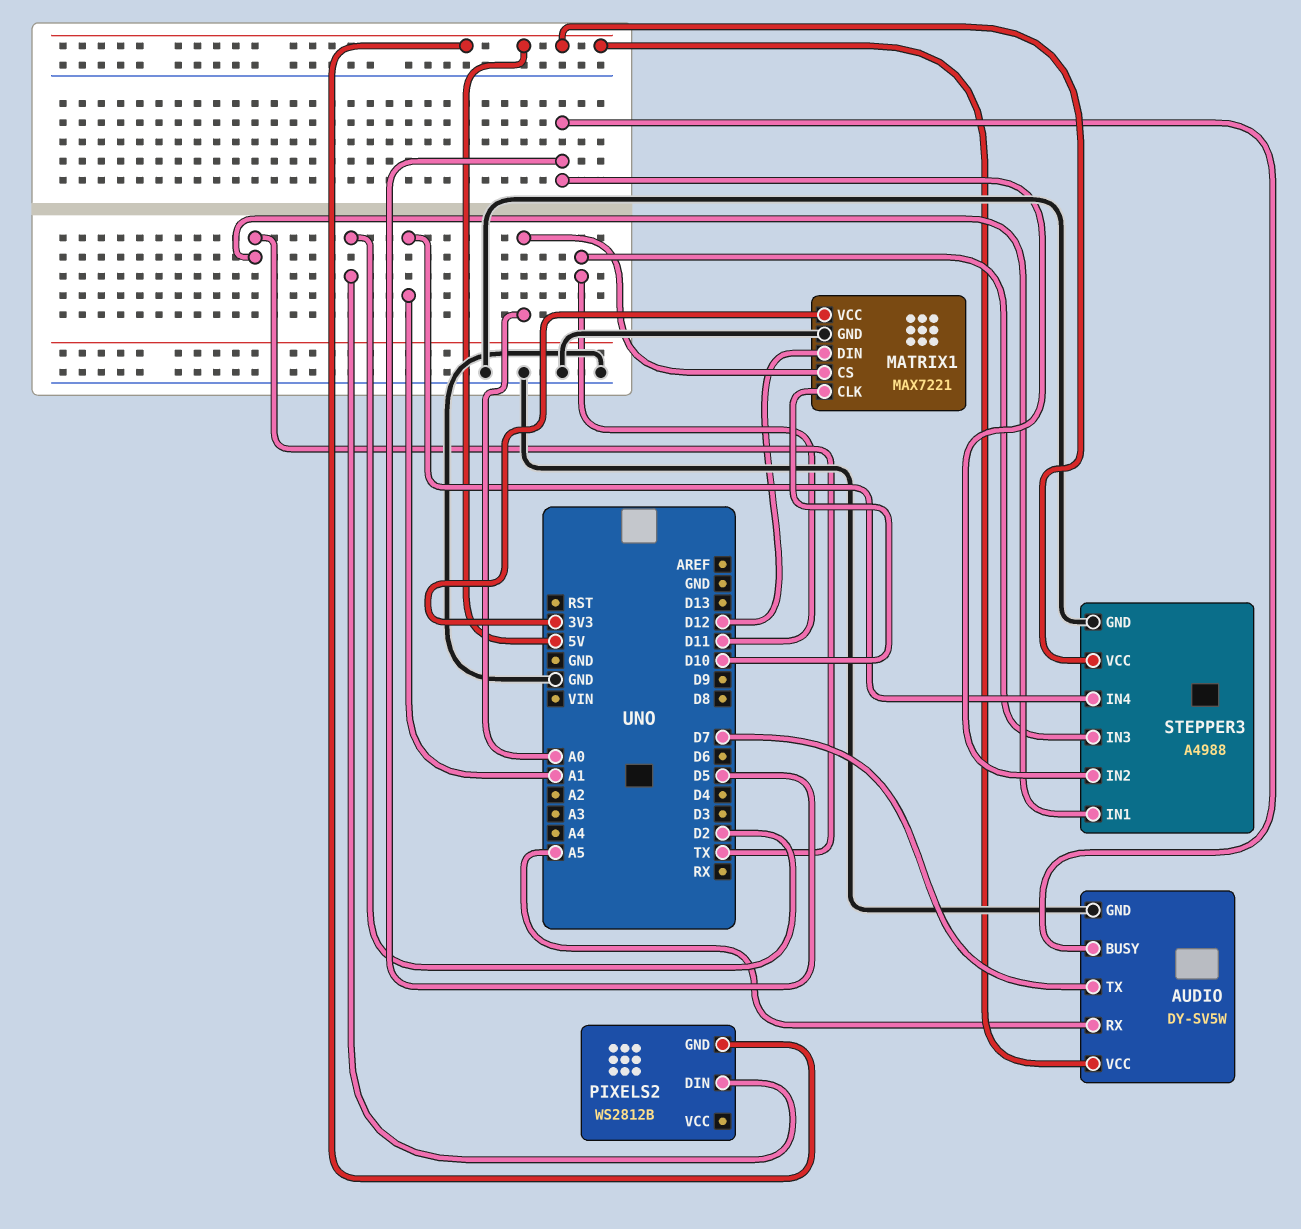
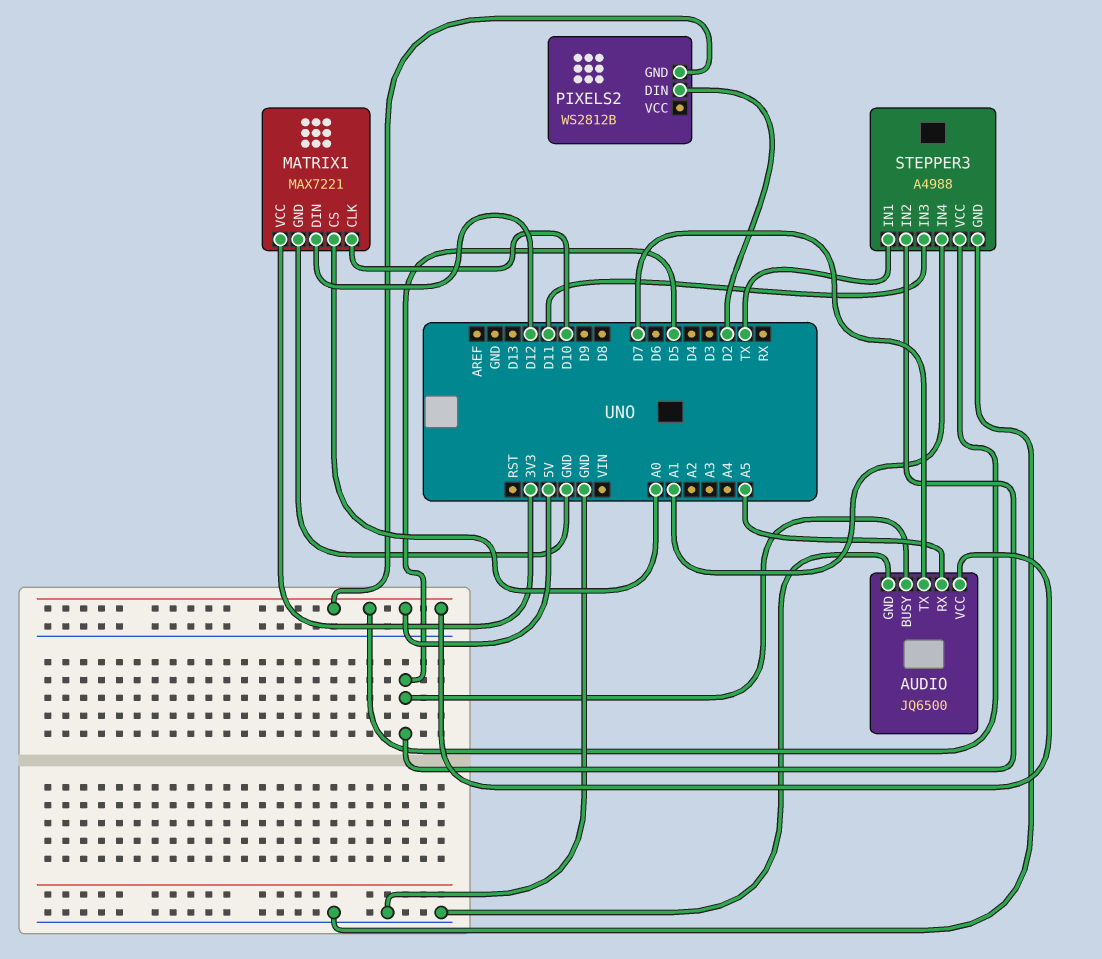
AUDIO: DY-SV5W -> JQ6500

